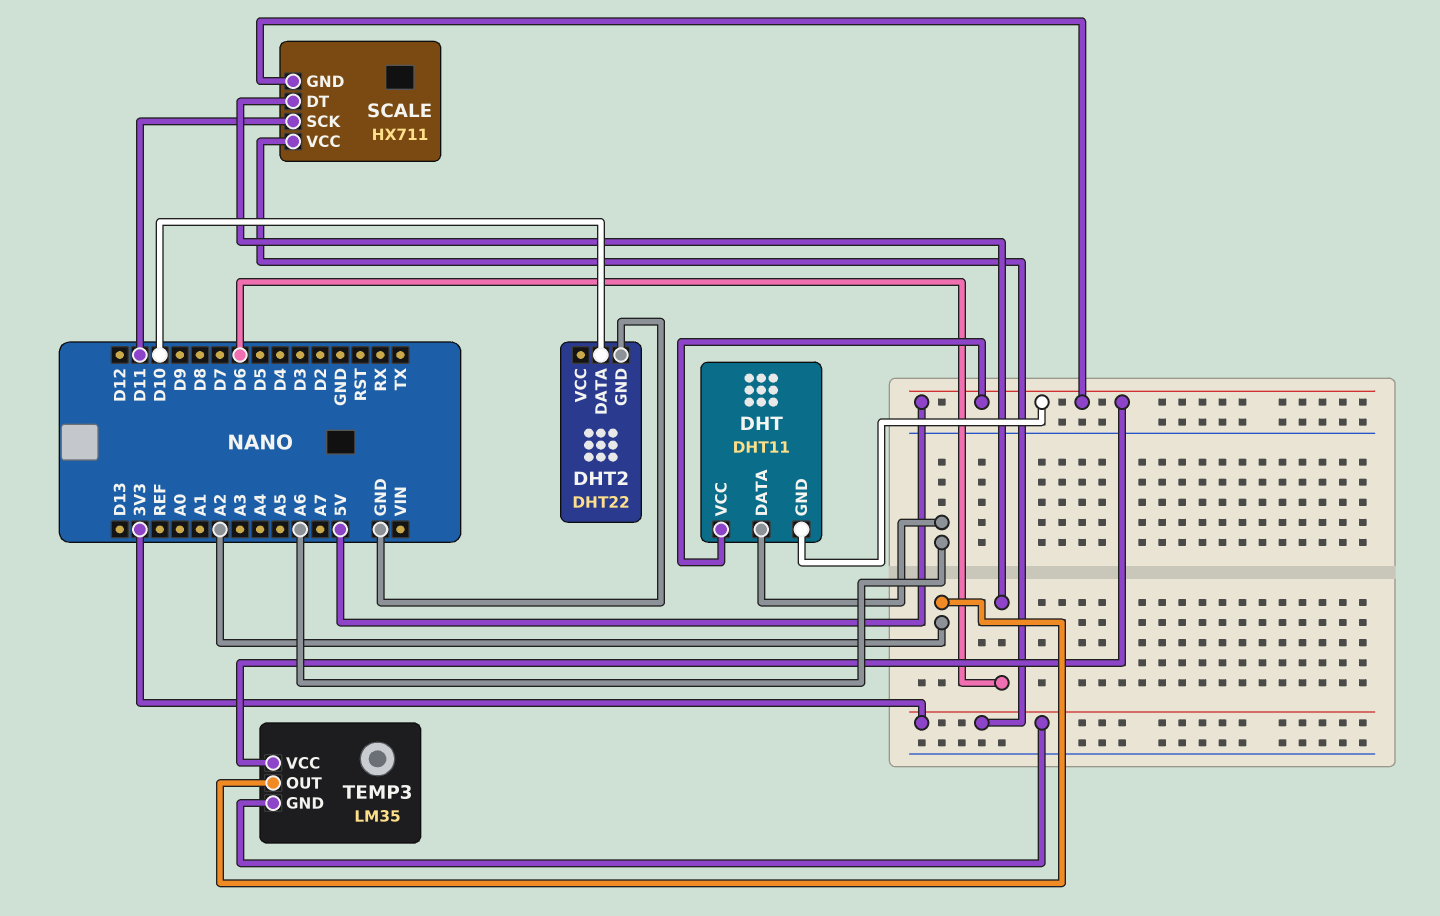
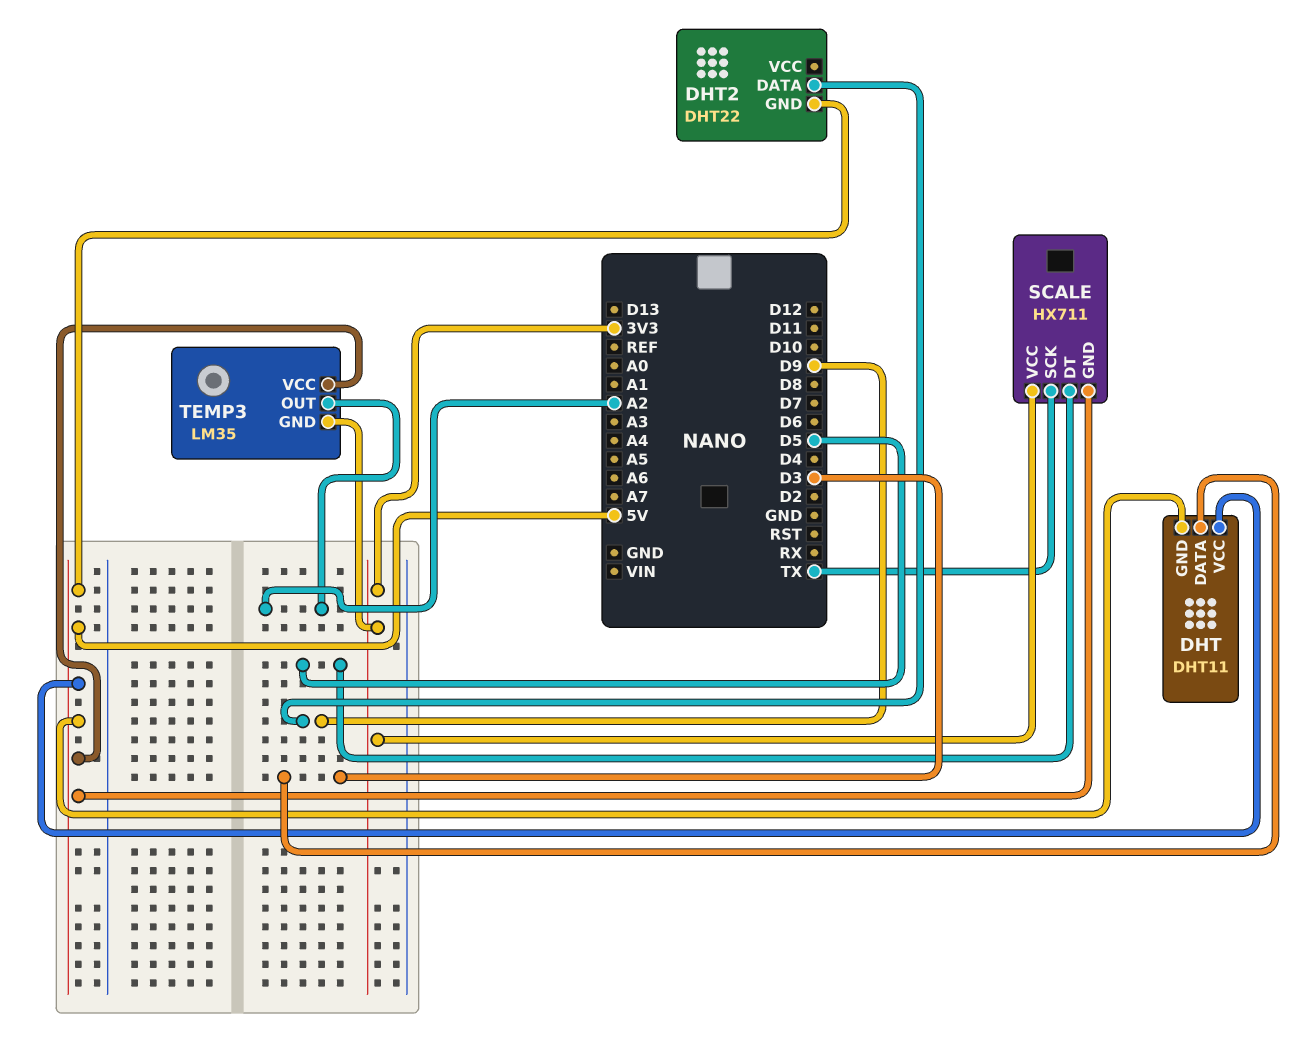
DHT pin DATA: A6 -> D3
DHT2 pin DATA: D10 -> D9
DHT2 pin GND: GND -> 5V
SCALE pin DT: D6 -> D5
SCALE pin SCK: D11 -> TX

